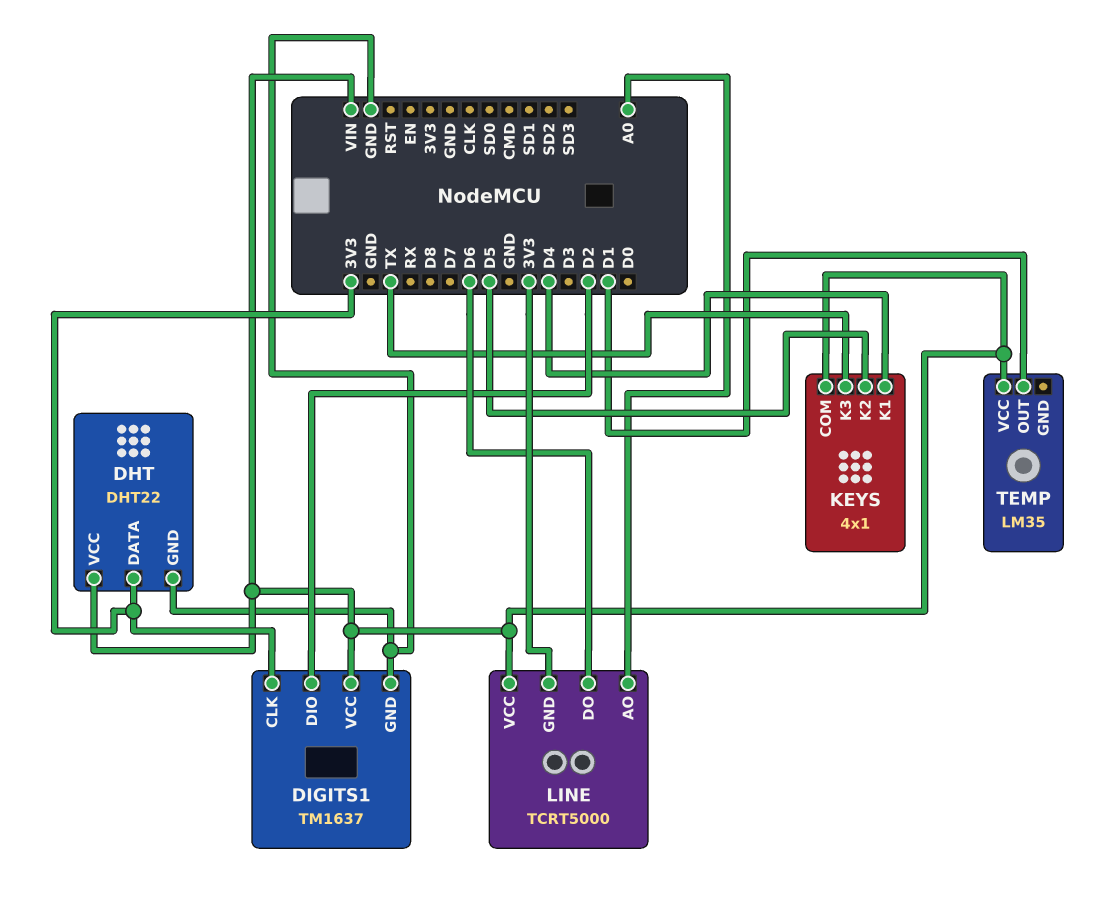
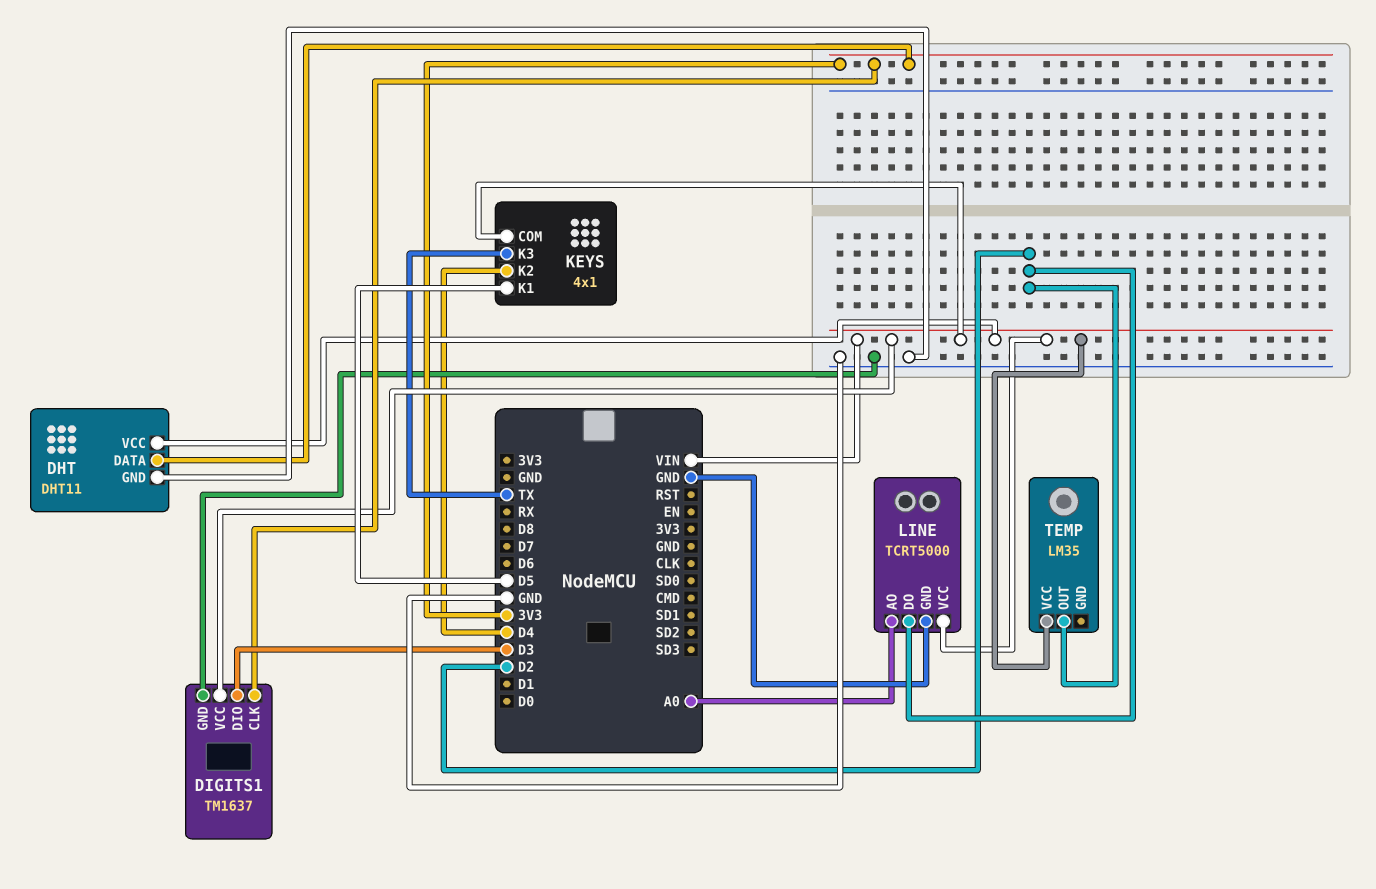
DHT: DHT22 -> DHT11
DIGITS1 pin DIO: D2 -> D3
KEYS pin K1: D4 -> D5
KEYS pin K2: D5 -> D4
LINE pin DO: D6 -> D2
LINE pin GND: 3V3 -> GND
TEMP pin OUT: D1 -> D2

